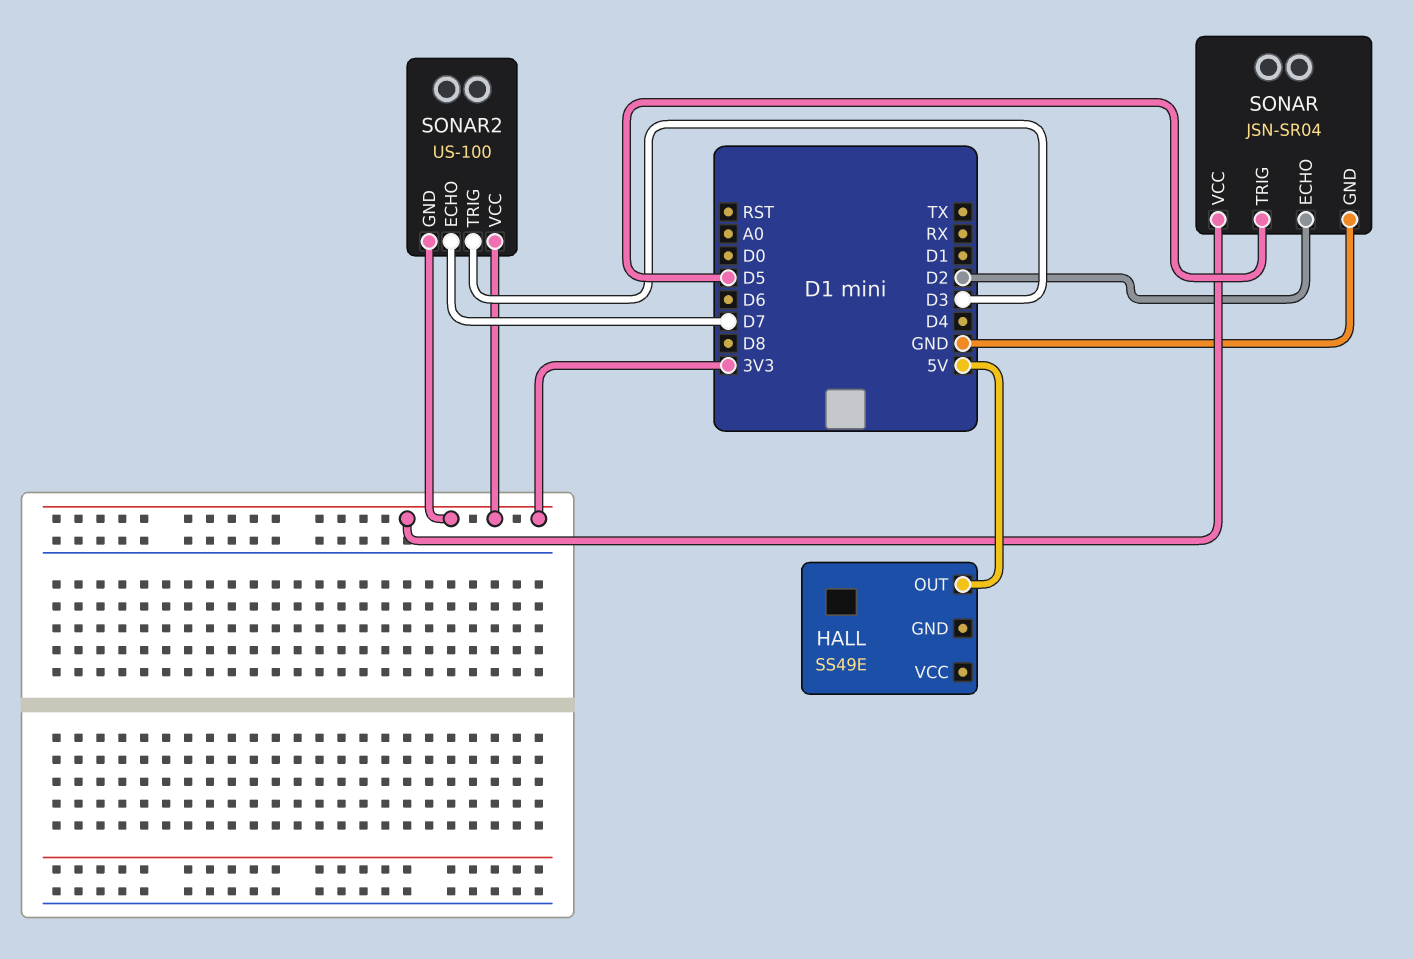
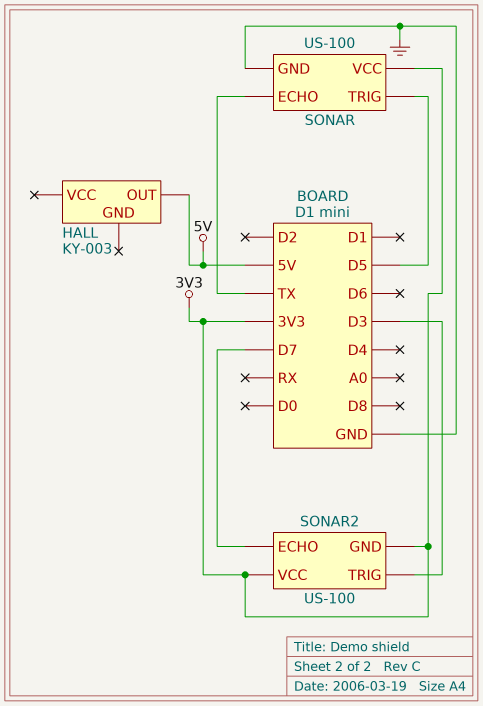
HALL: SS49E -> KY-003
SONAR: JSN-SR04 -> US-100
SONAR pin ECHO: D2 -> TX

